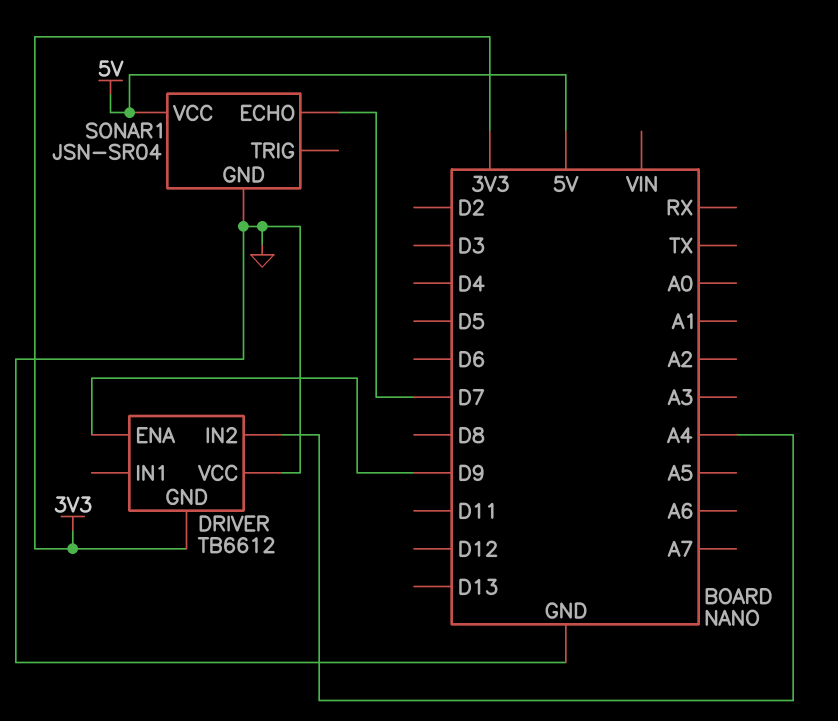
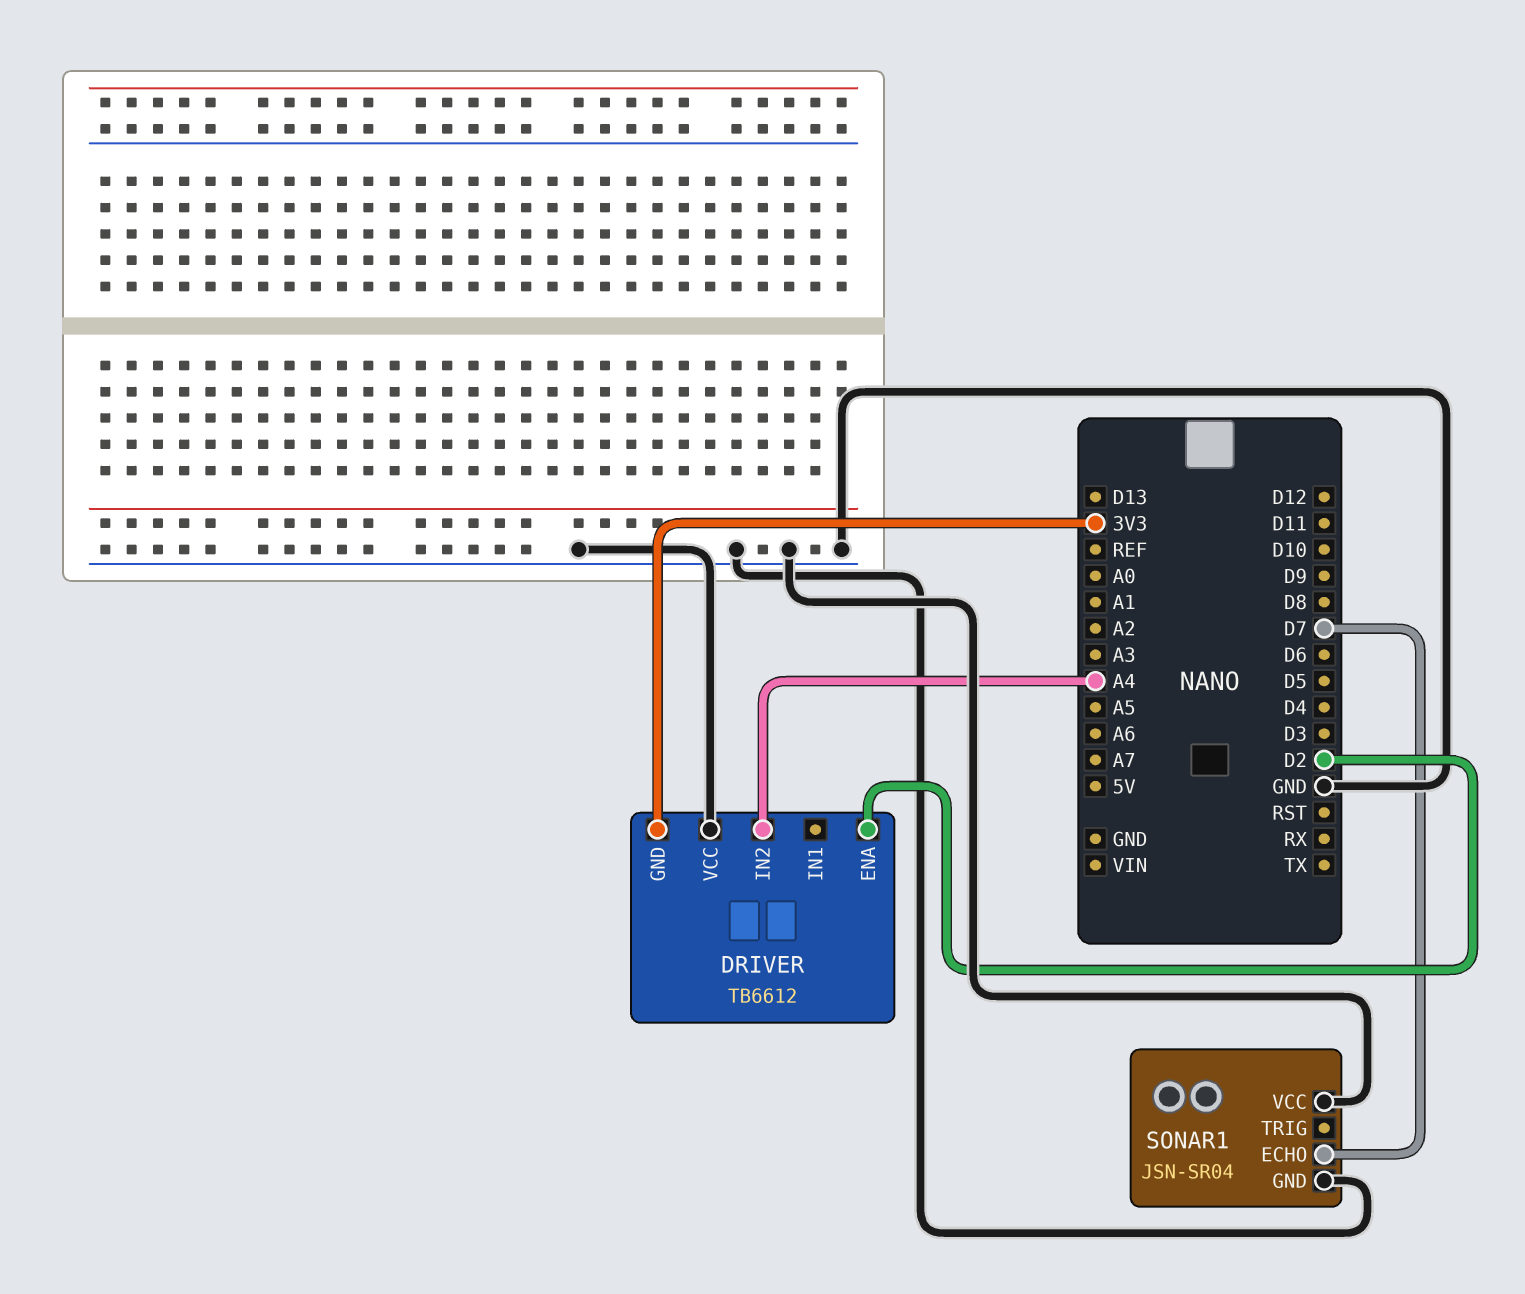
DRIVER pin ENA: D9 -> D2
SONAR1 pin VCC: 5V -> GND

